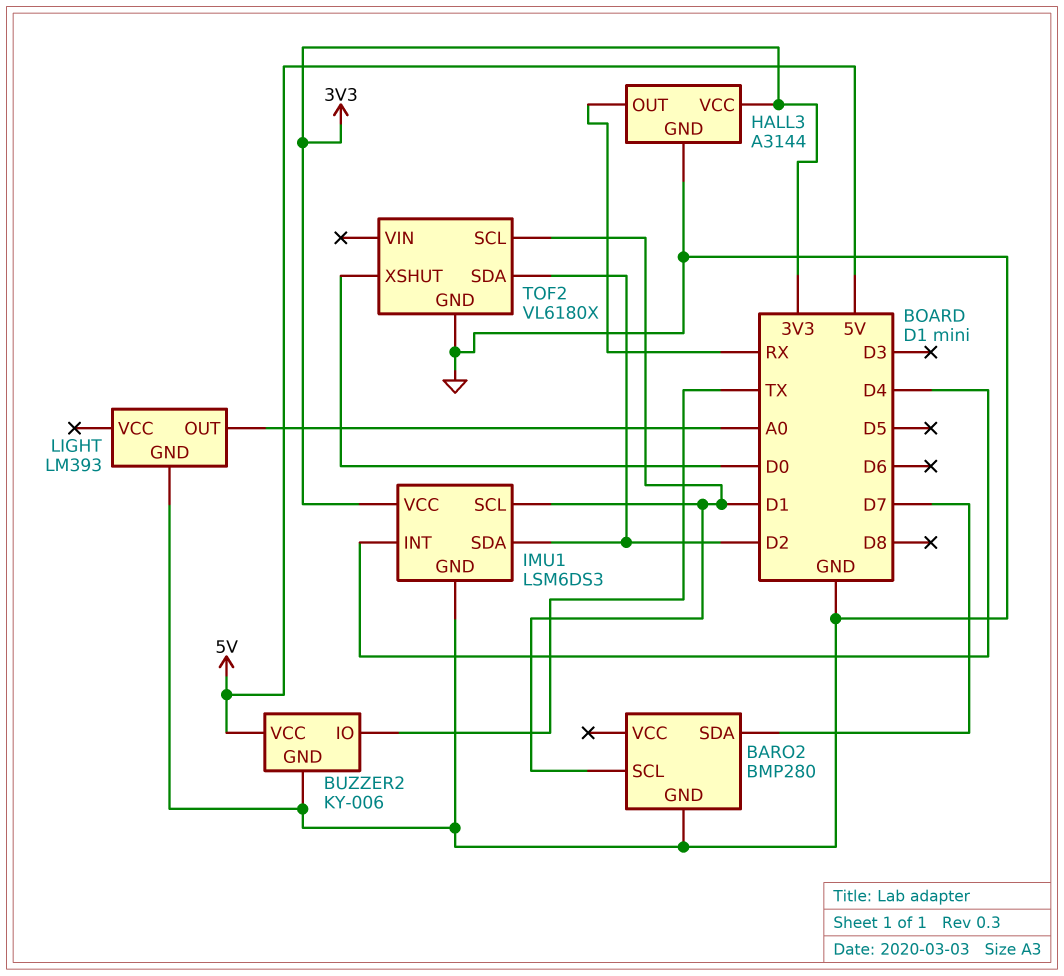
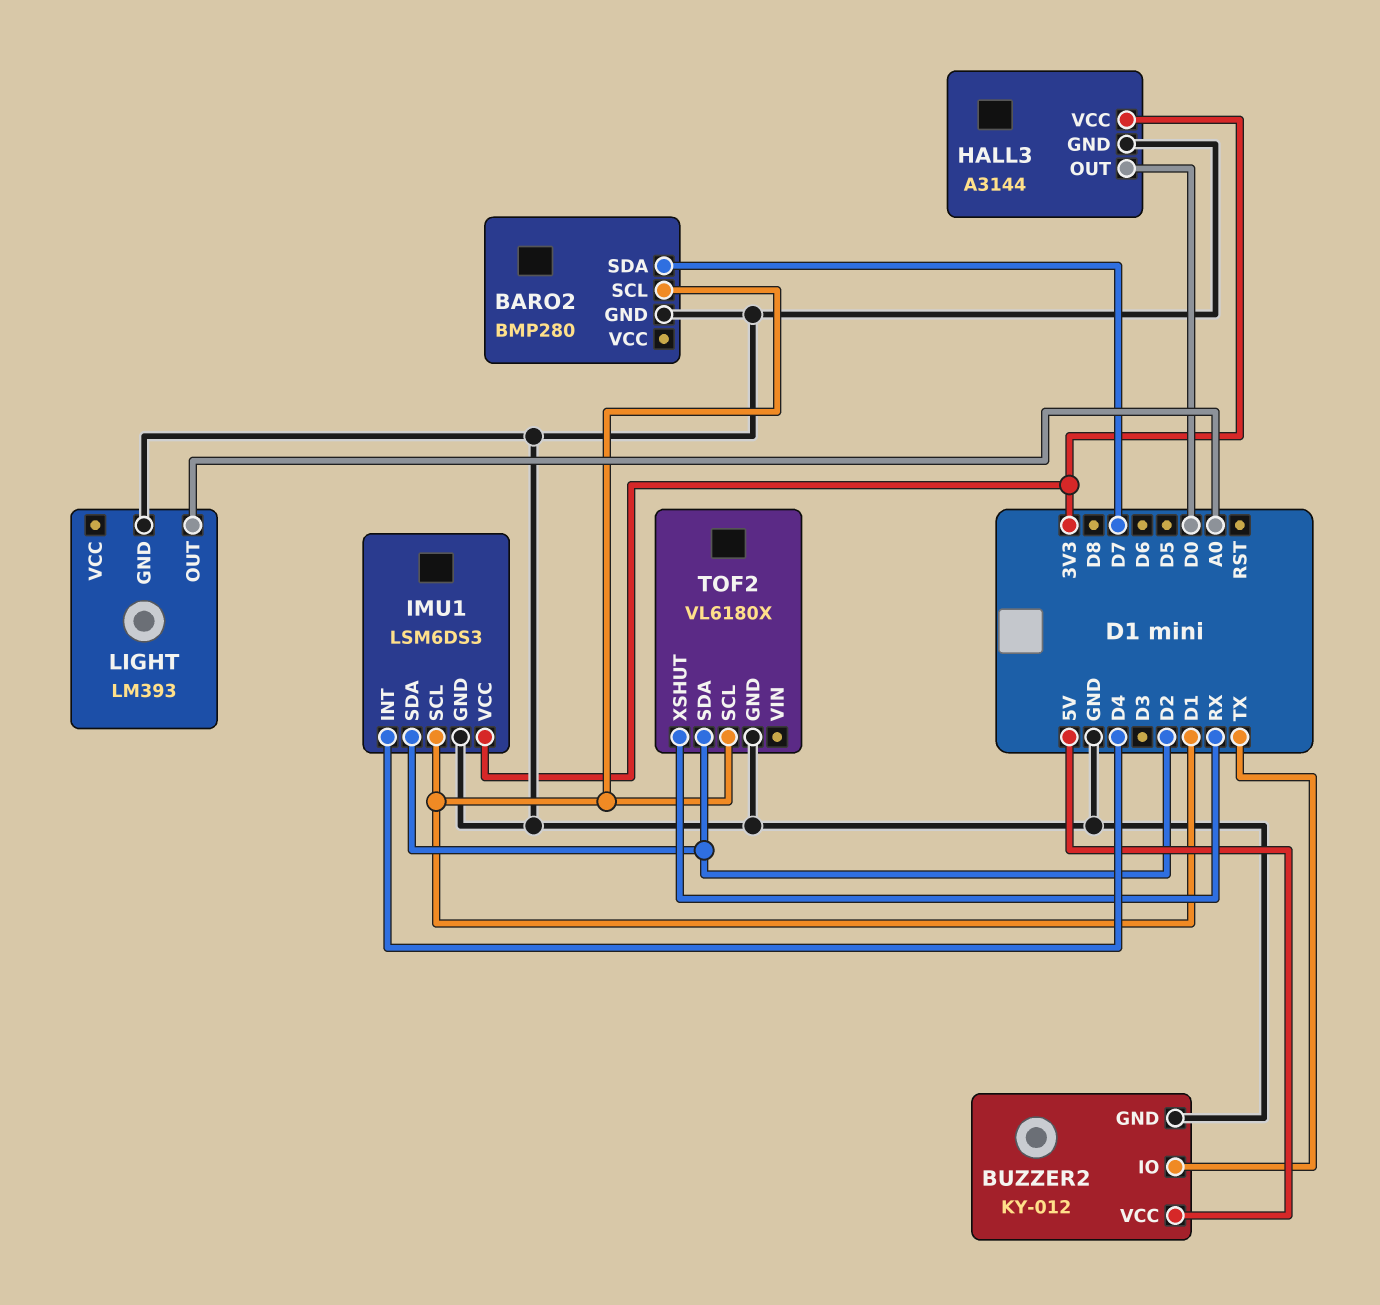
BUZZER2: KY-006 -> KY-012
HALL3 pin OUT: RX -> D0
TOF2 pin XSHUT: D0 -> RX

